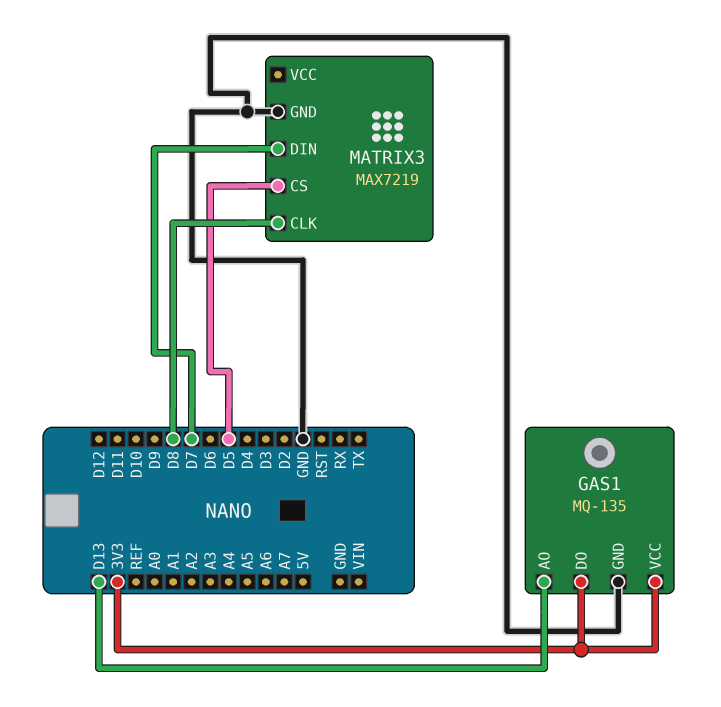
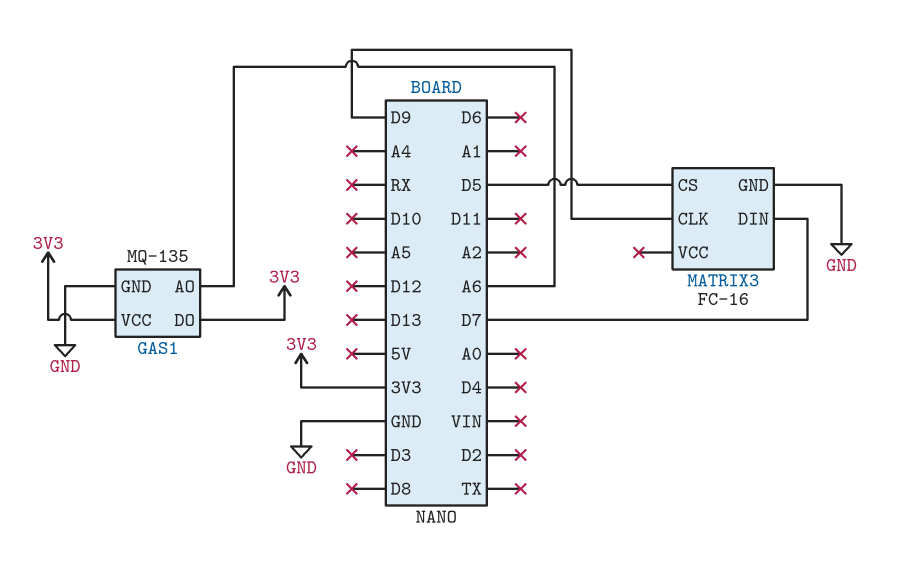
GAS1 pin AO: D13 -> A6
MATRIX3: MAX7219 -> FC-16
MATRIX3 pin CLK: D8 -> D9

